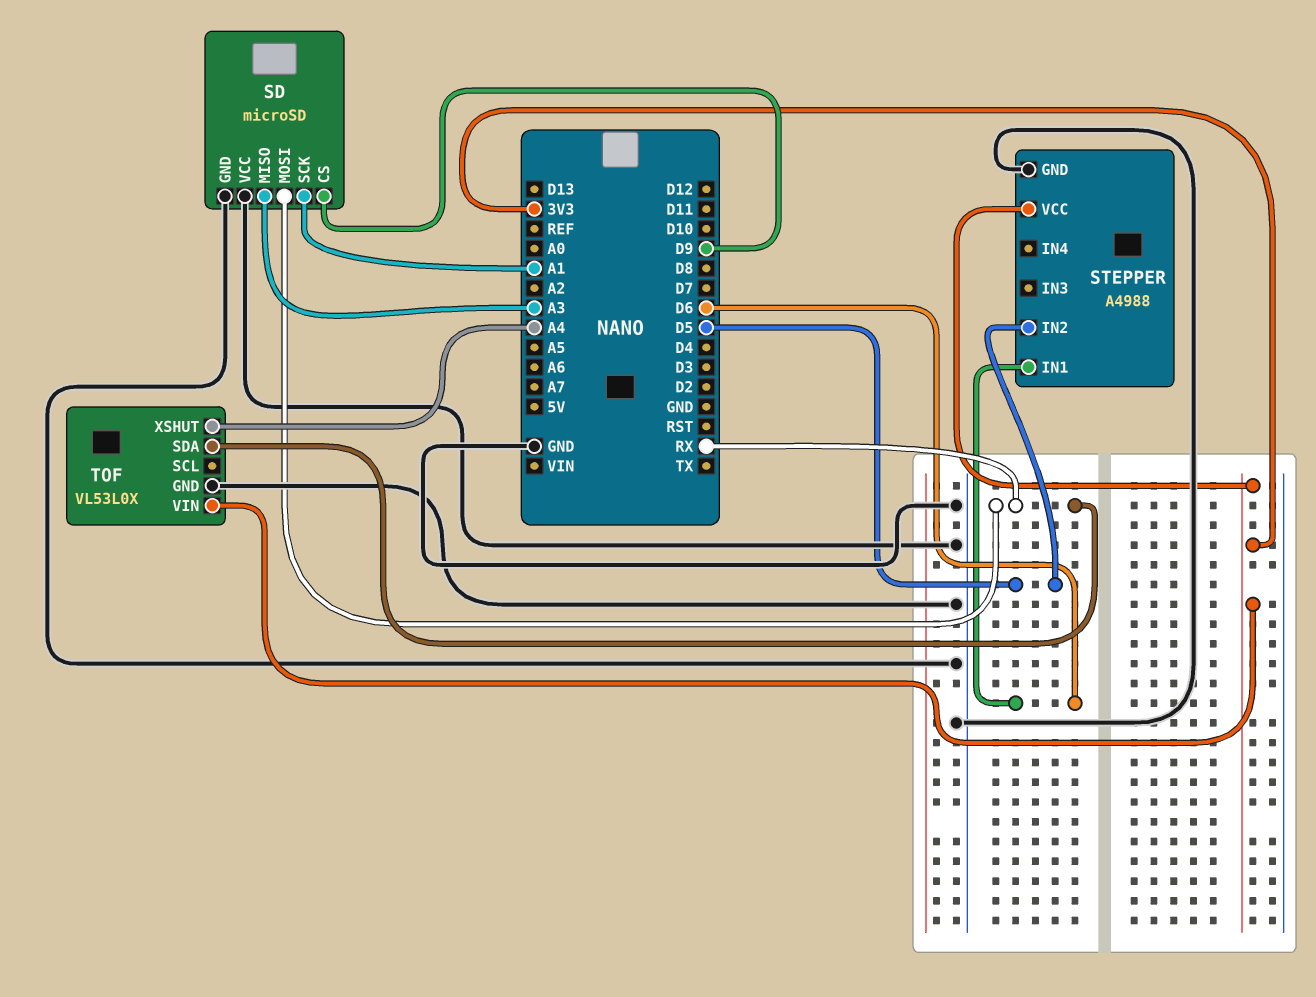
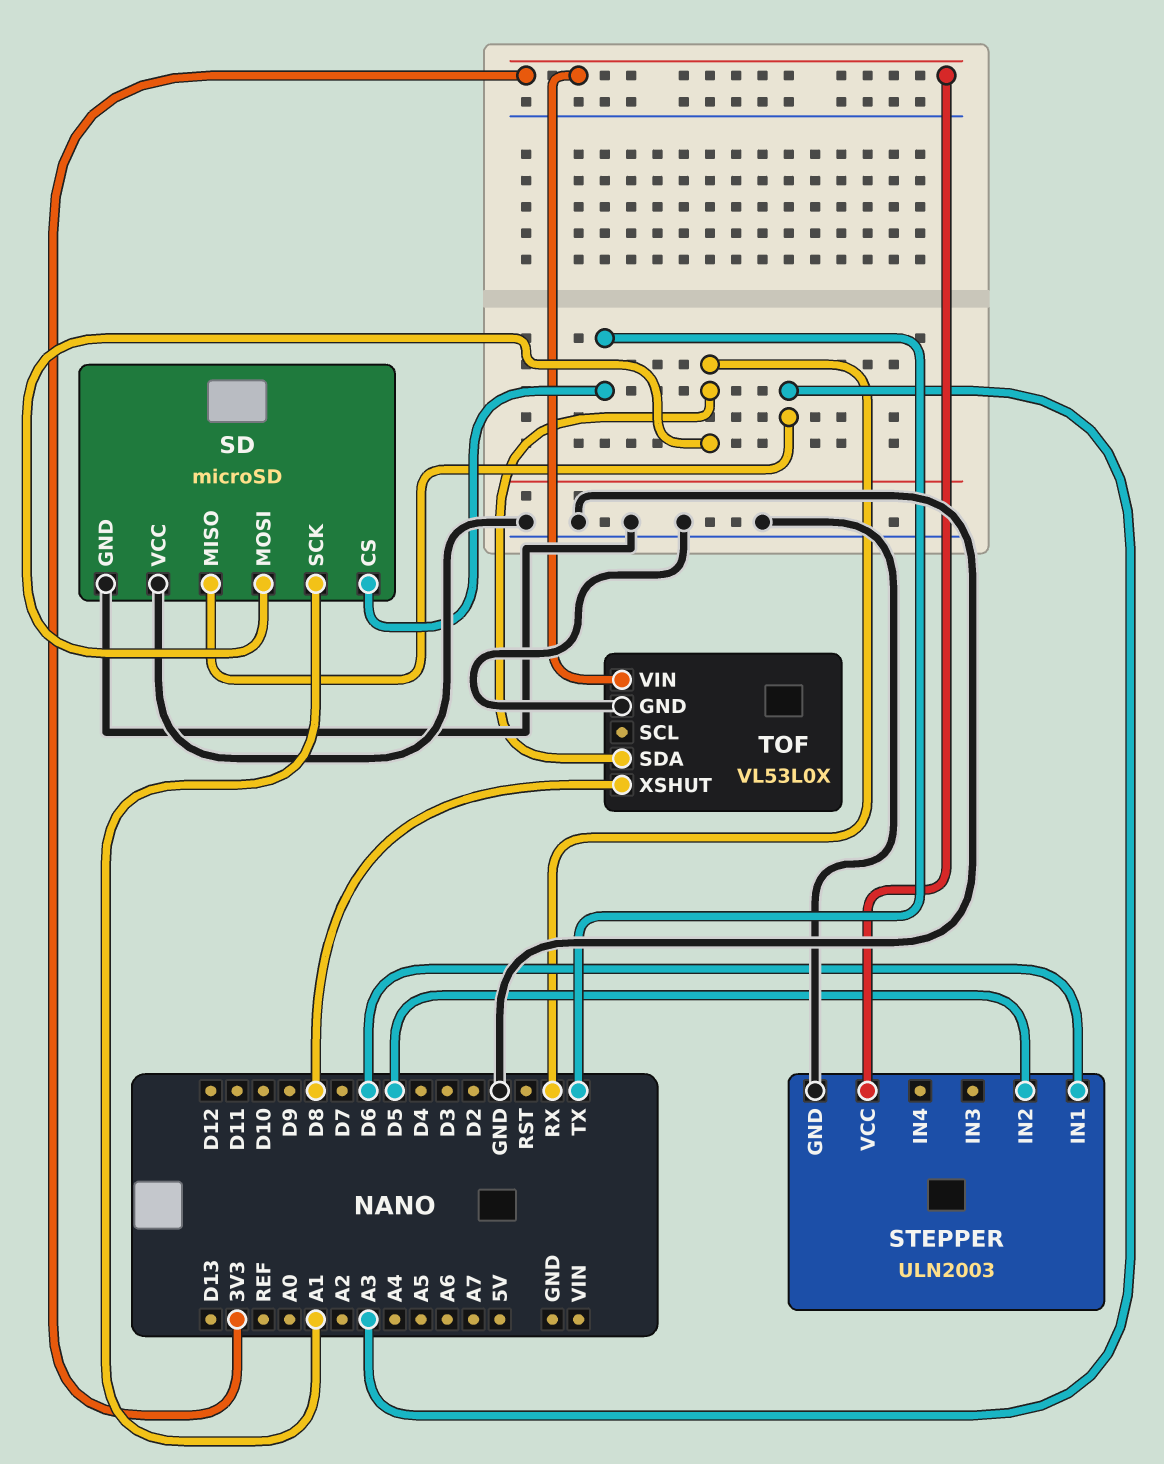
SD pin CS: D9 -> TX
STEPPER: A4988 -> ULN2003
TOF pin XSHUT: A4 -> D8

